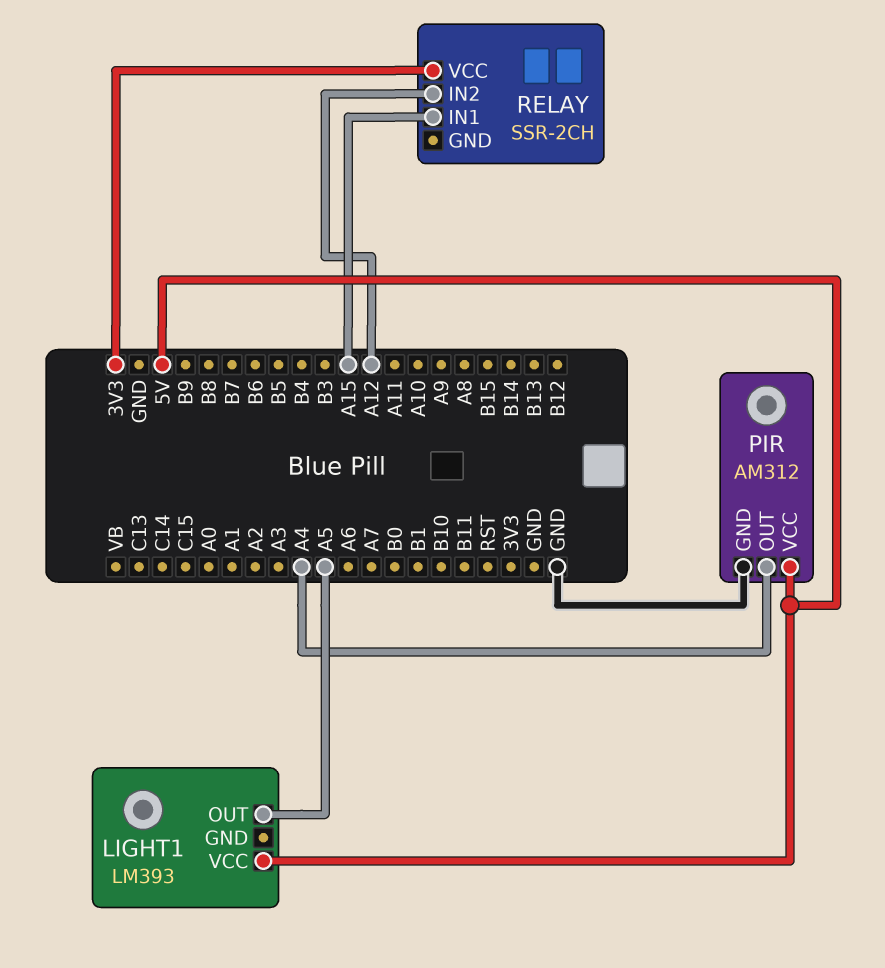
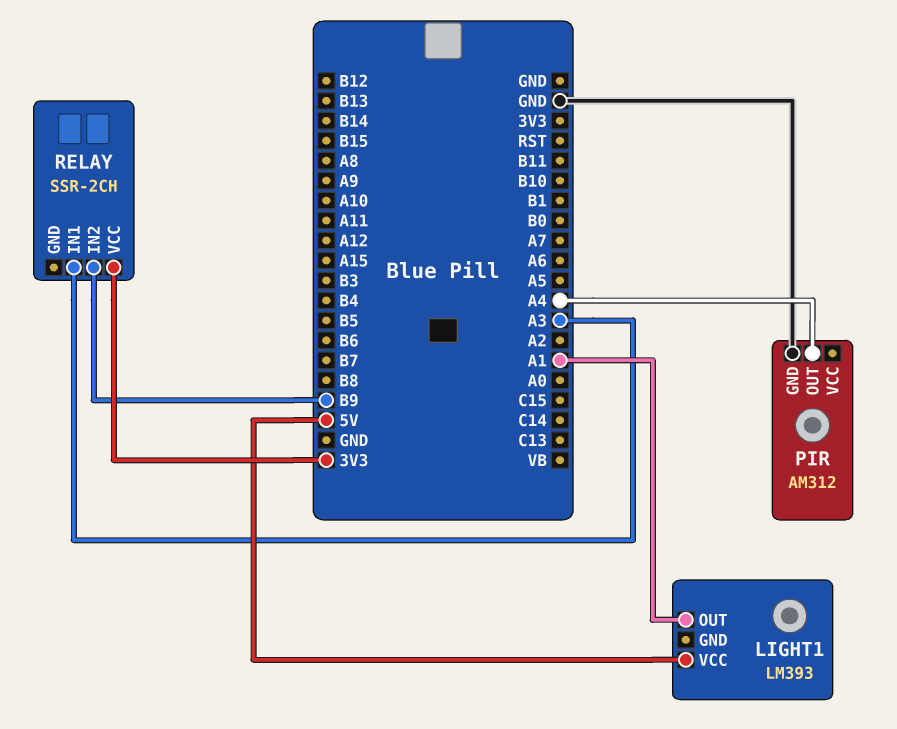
LIGHT1 pin OUT: A5 -> A1
PIR pin VCC: 5V -> none
RELAY pin IN1: A15 -> A3
RELAY pin IN2: A12 -> B9

